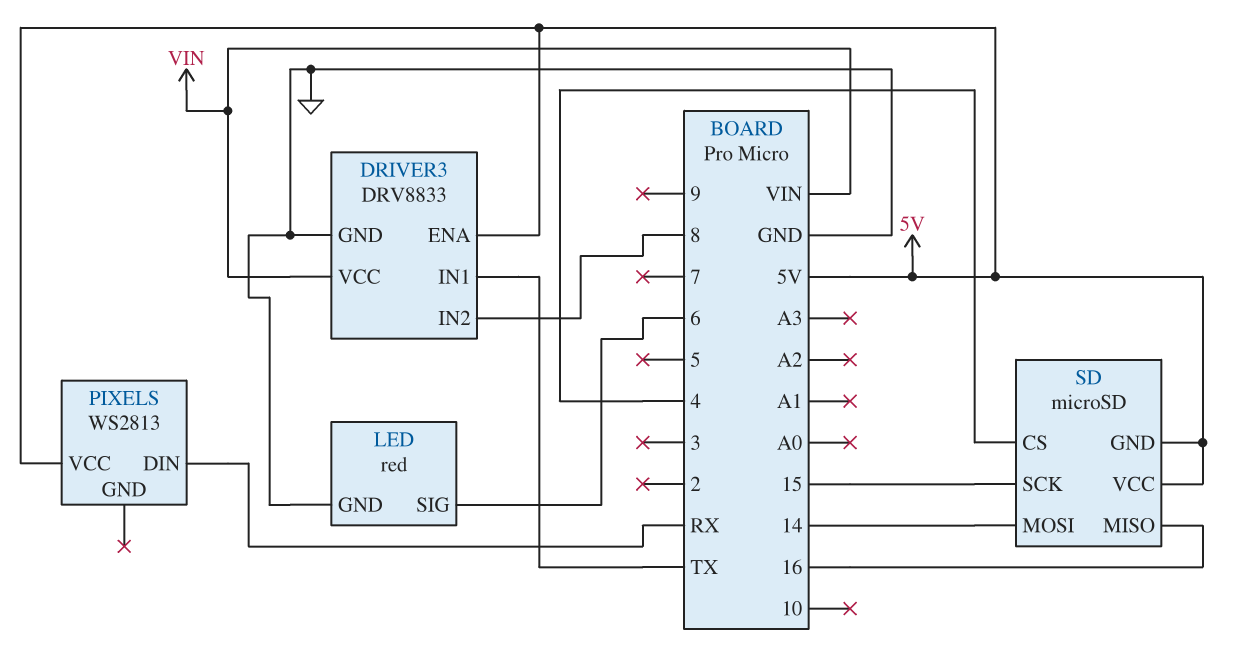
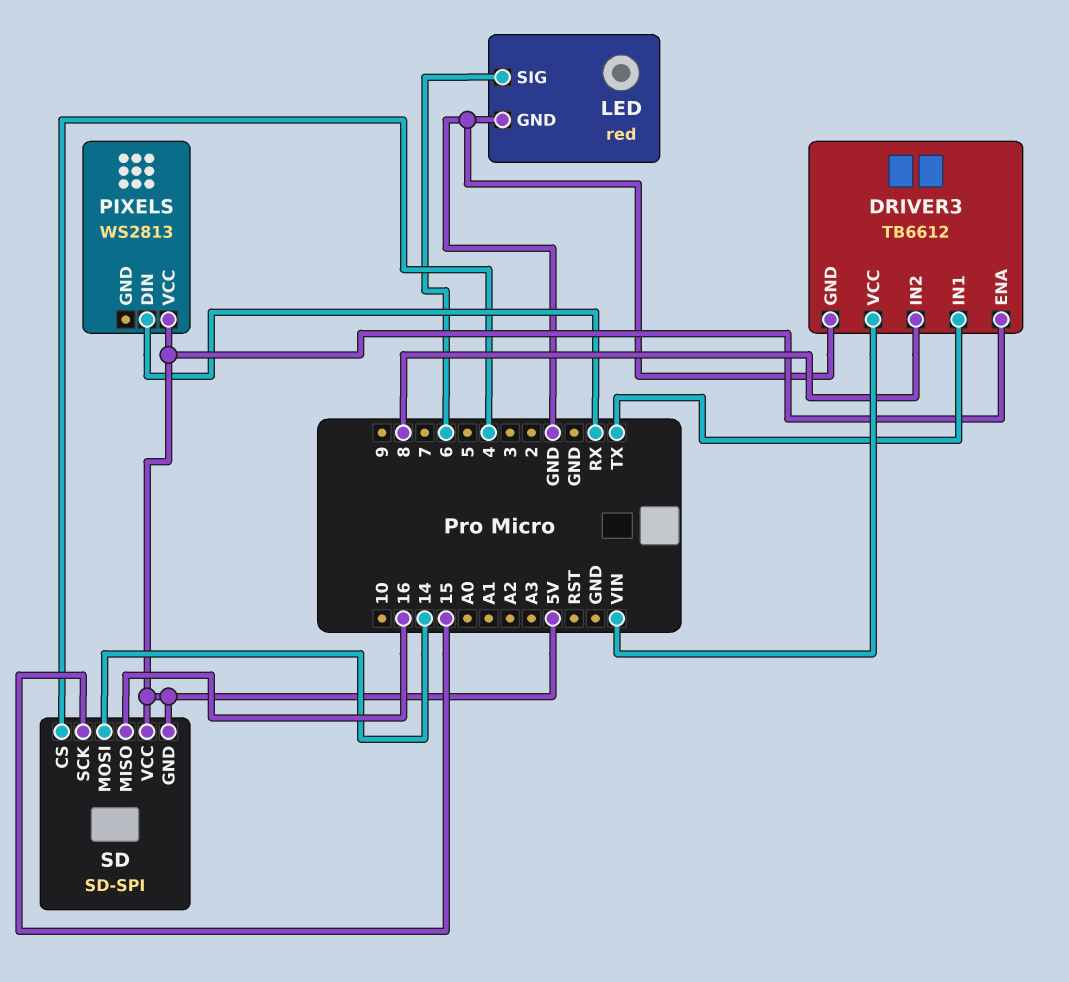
DRIVER3: DRV8833 -> TB6612
SD: microSD -> SD-SPI

